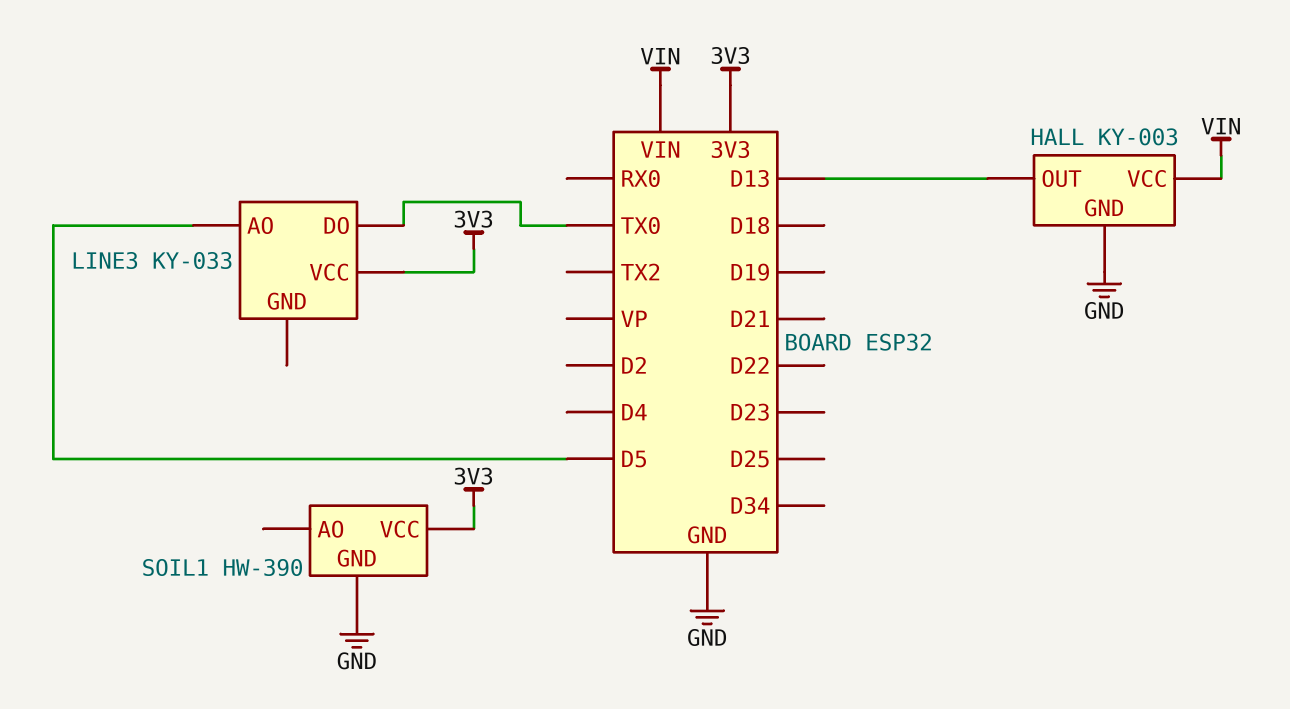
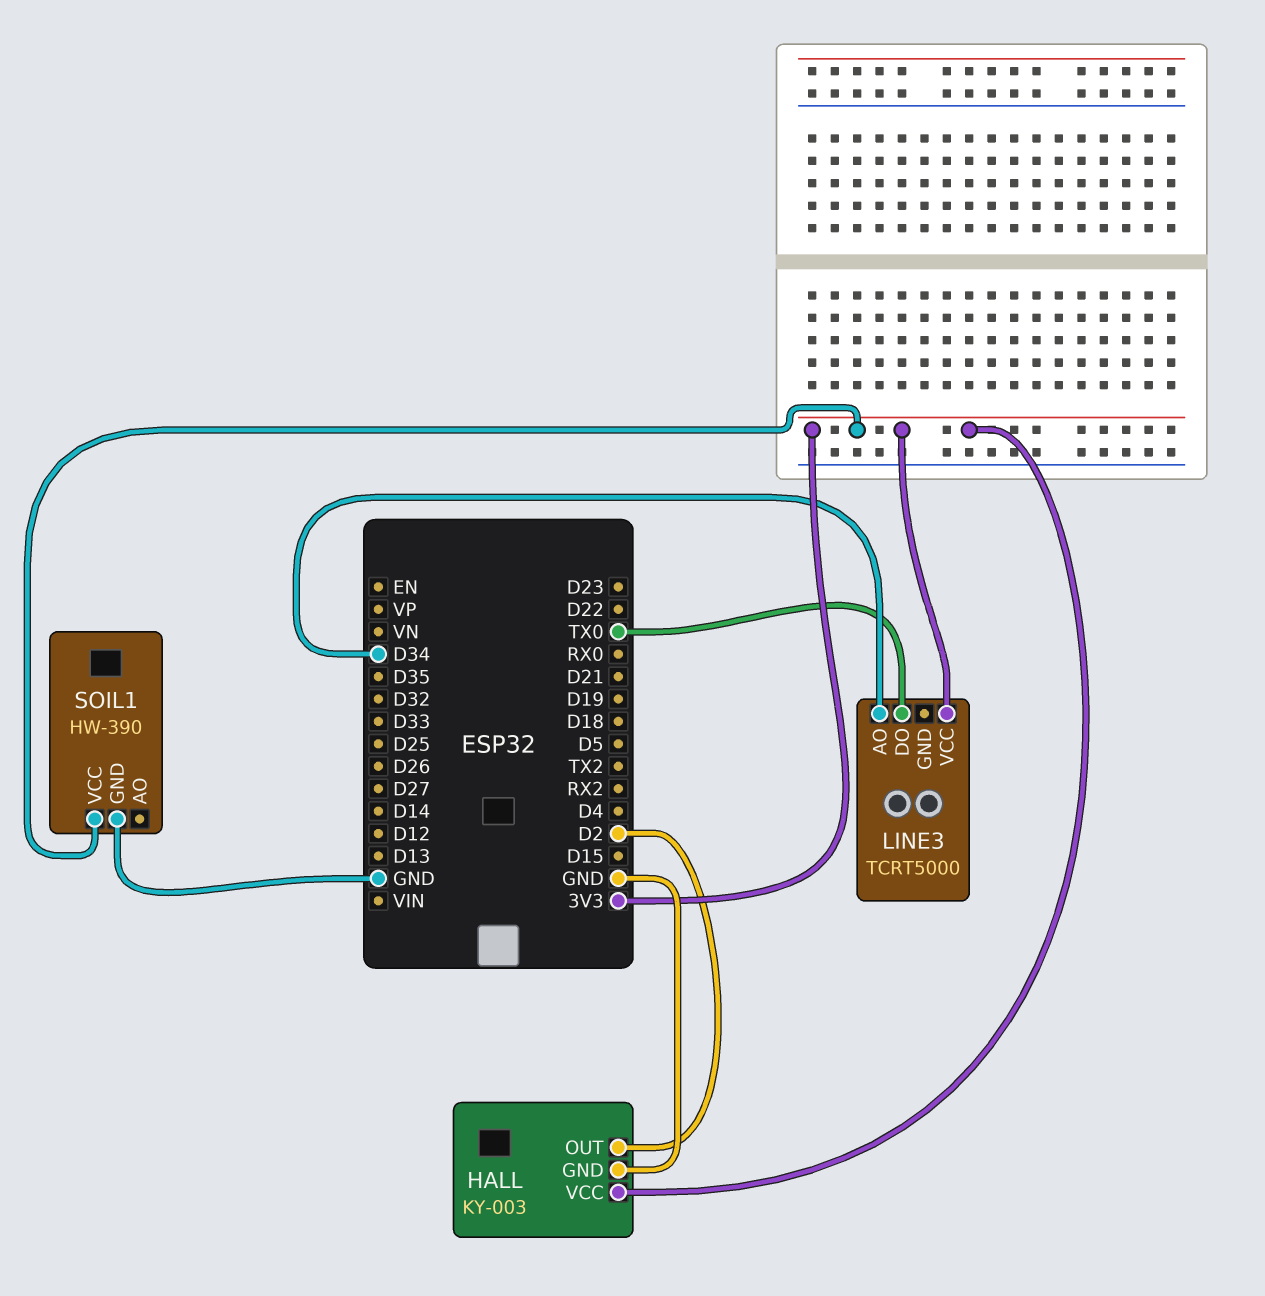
HALL pin OUT: D13 -> D2
HALL pin VCC: VIN -> 3V3
LINE3: KY-033 -> TCRT5000
LINE3 pin AO: D5 -> D34

